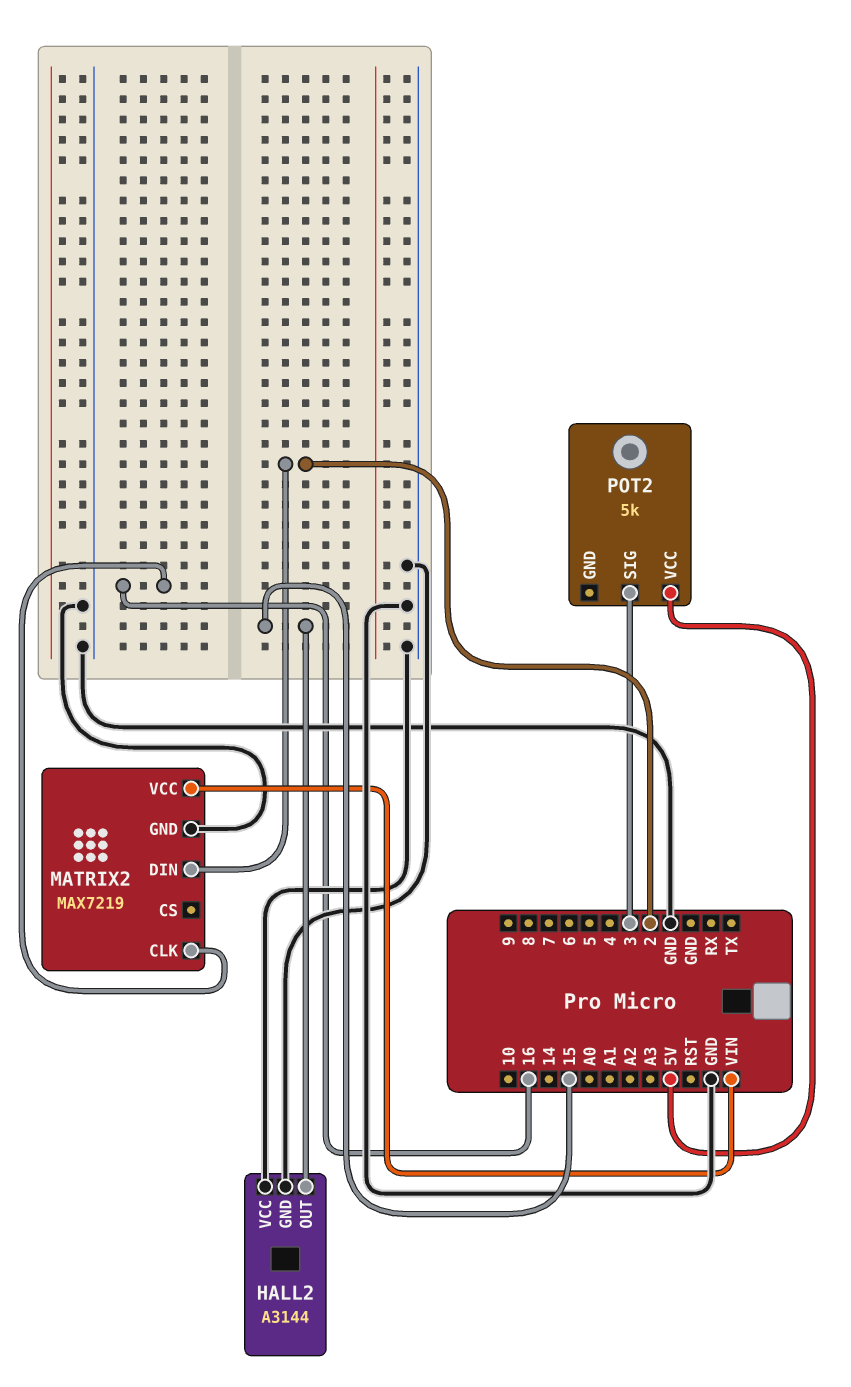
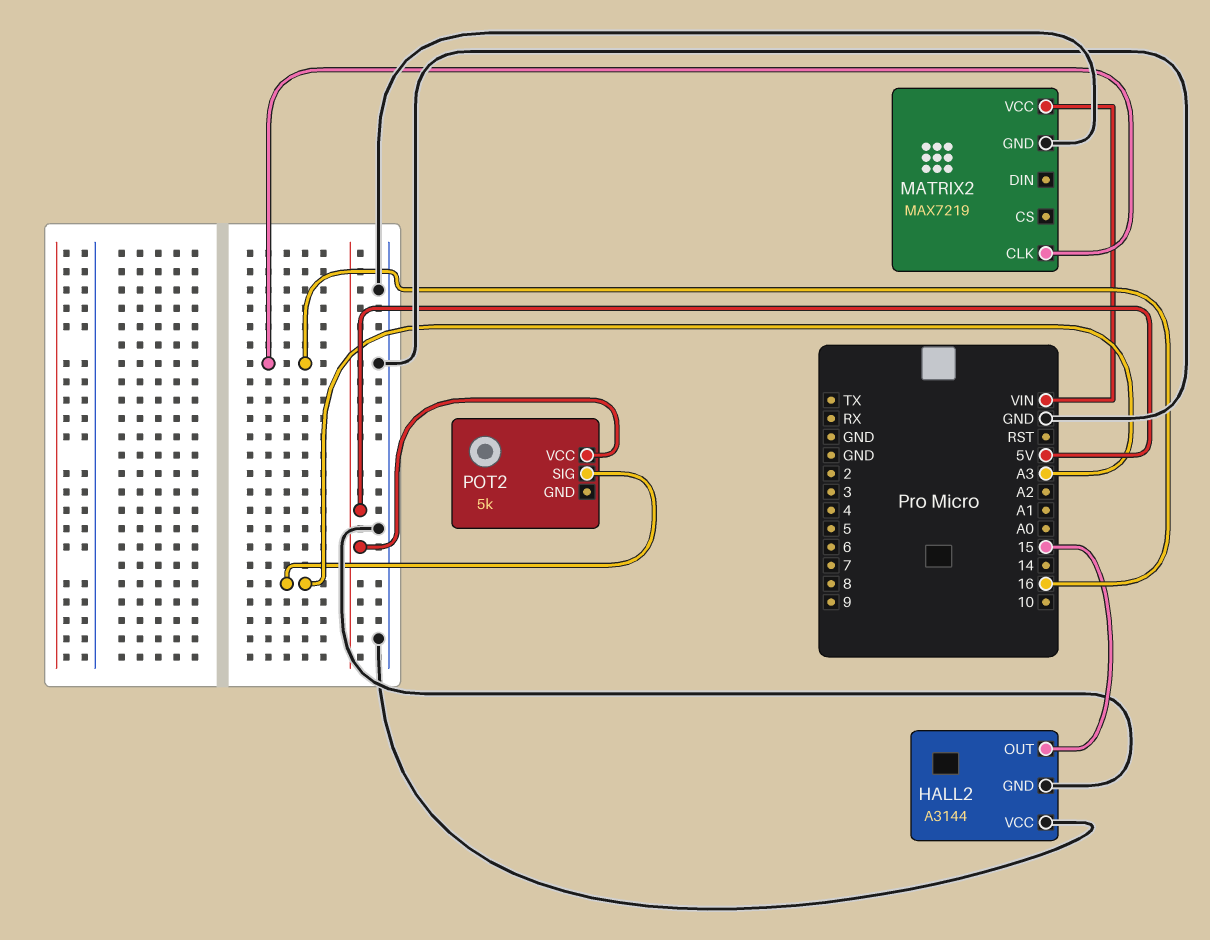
MATRIX2 pin DIN: 2 -> none
POT2 pin SIG: 3 -> A3

